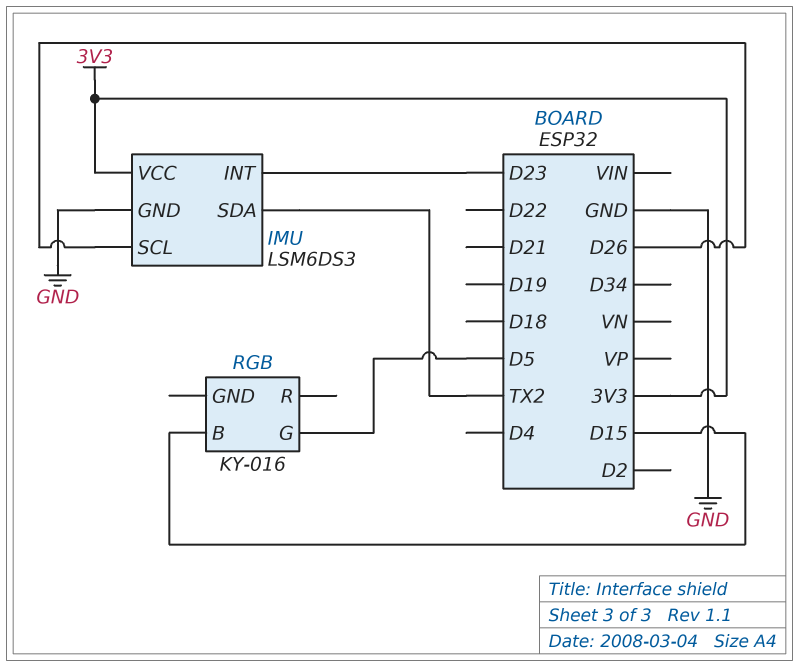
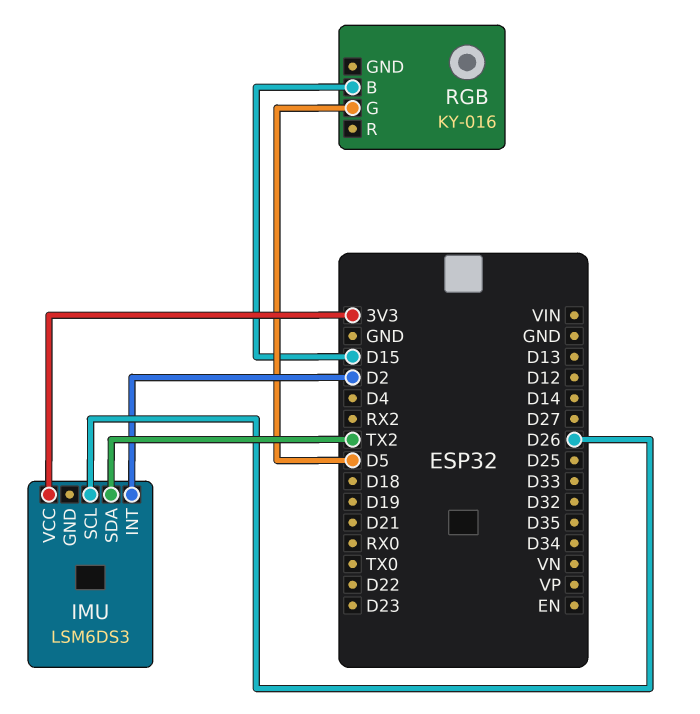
IMU pin GND: GND -> none
IMU pin INT: D23 -> D2

